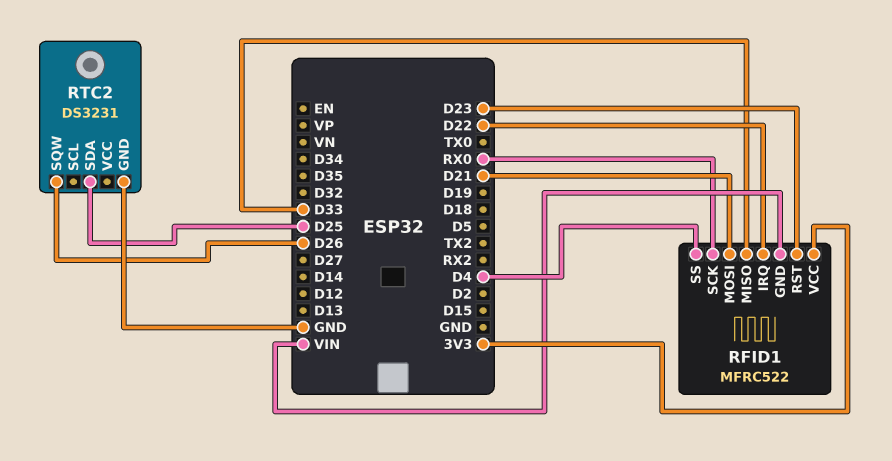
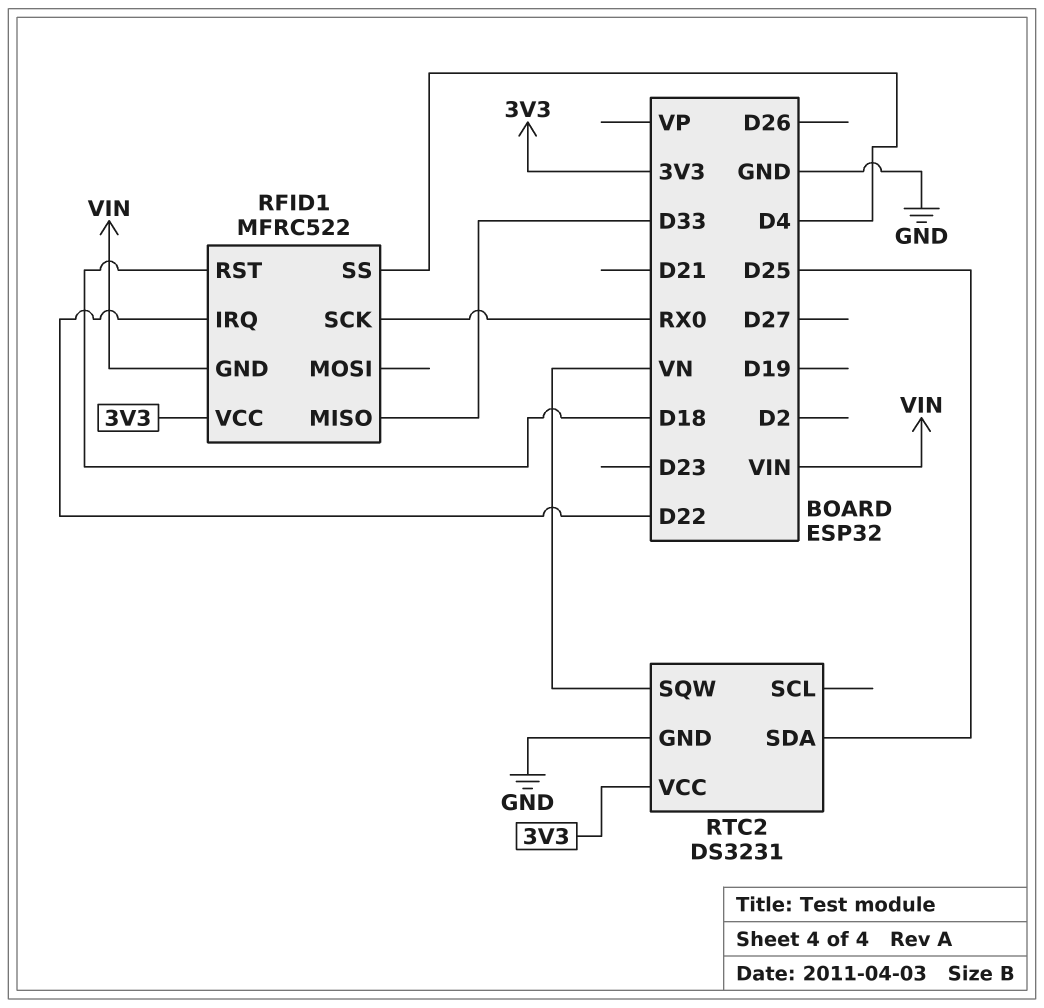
RFID1 pin MOSI: D21 -> none
RFID1 pin RST: D23 -> D18
RTC2 pin SQW: D26 -> VN
RTC2 pin VCC: none -> 3V3

